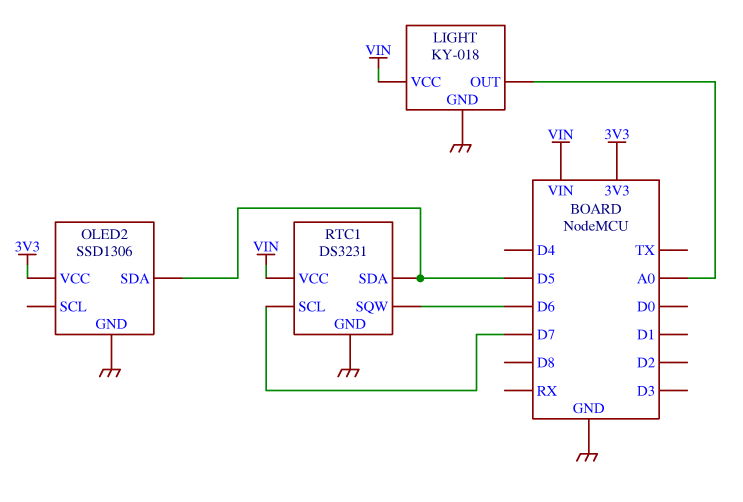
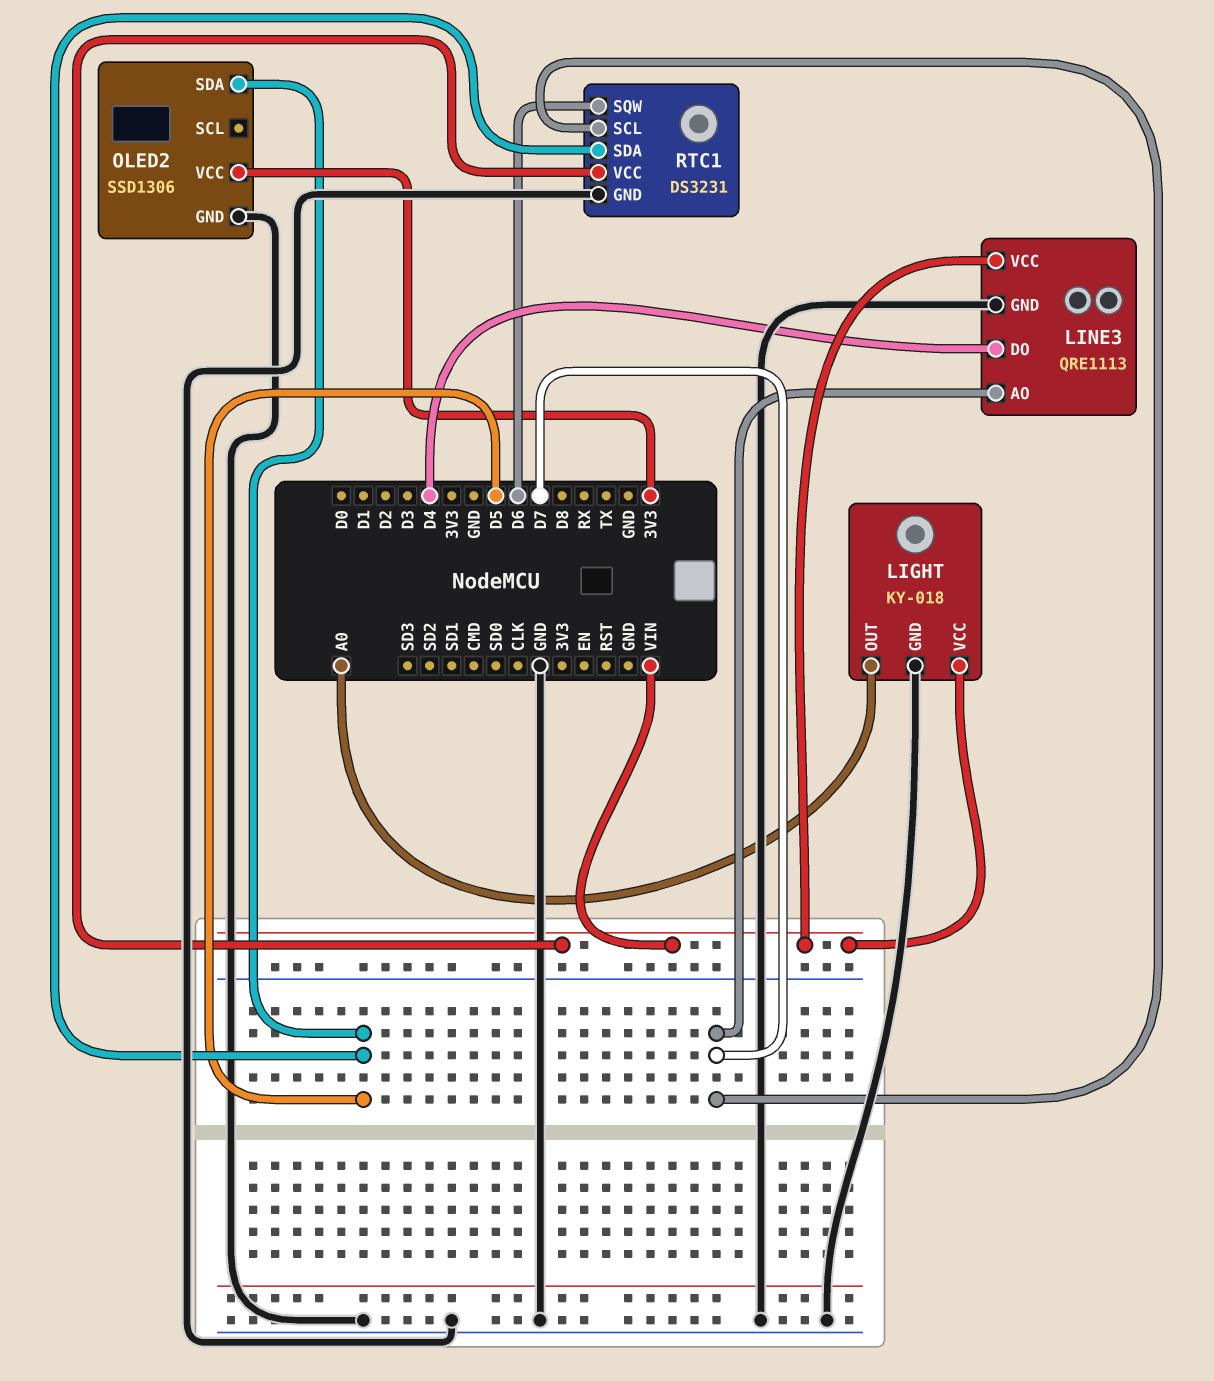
LINE3: none -> QRE1113
LINE3 pin AO: none -> D7
LINE3 pin DO: none -> D4
LINE3 pin GND: none -> GND
LINE3 pin VCC: none -> VIN

